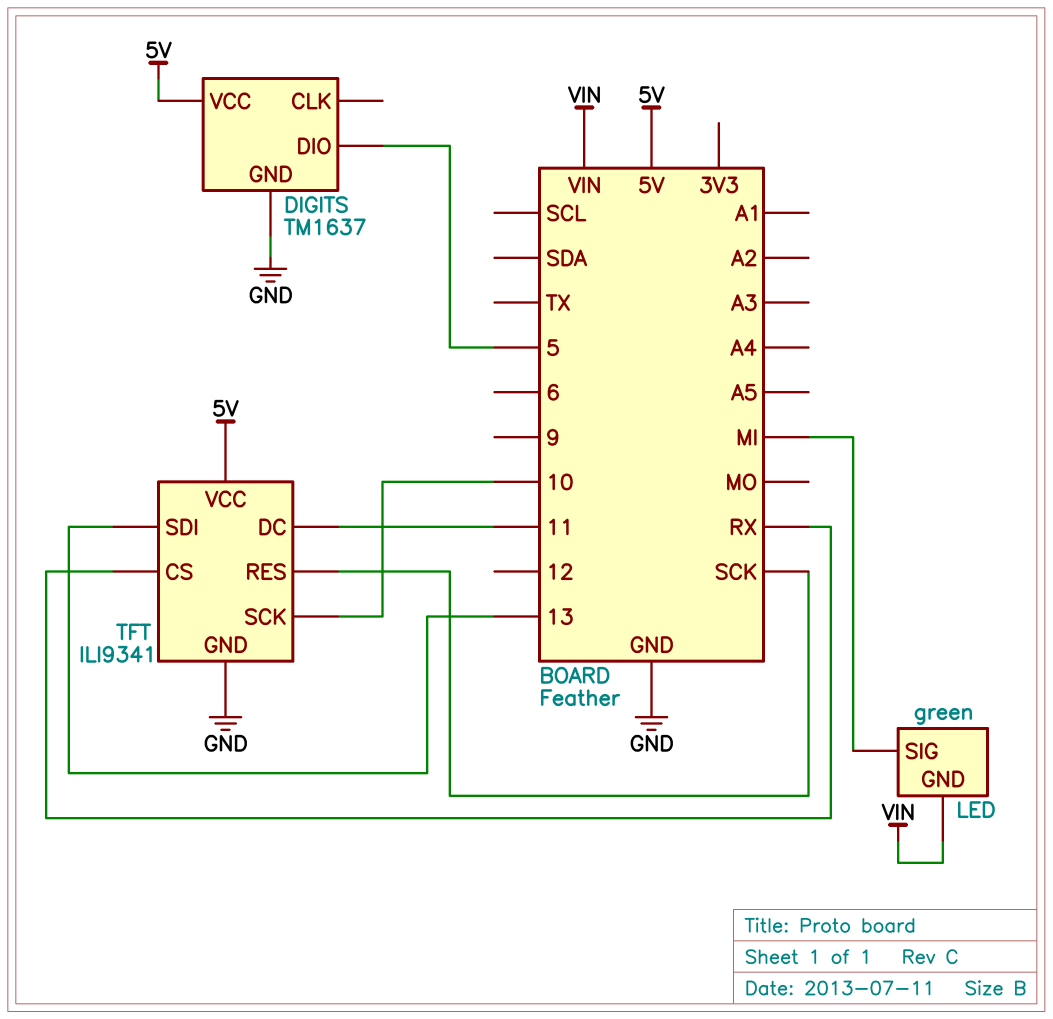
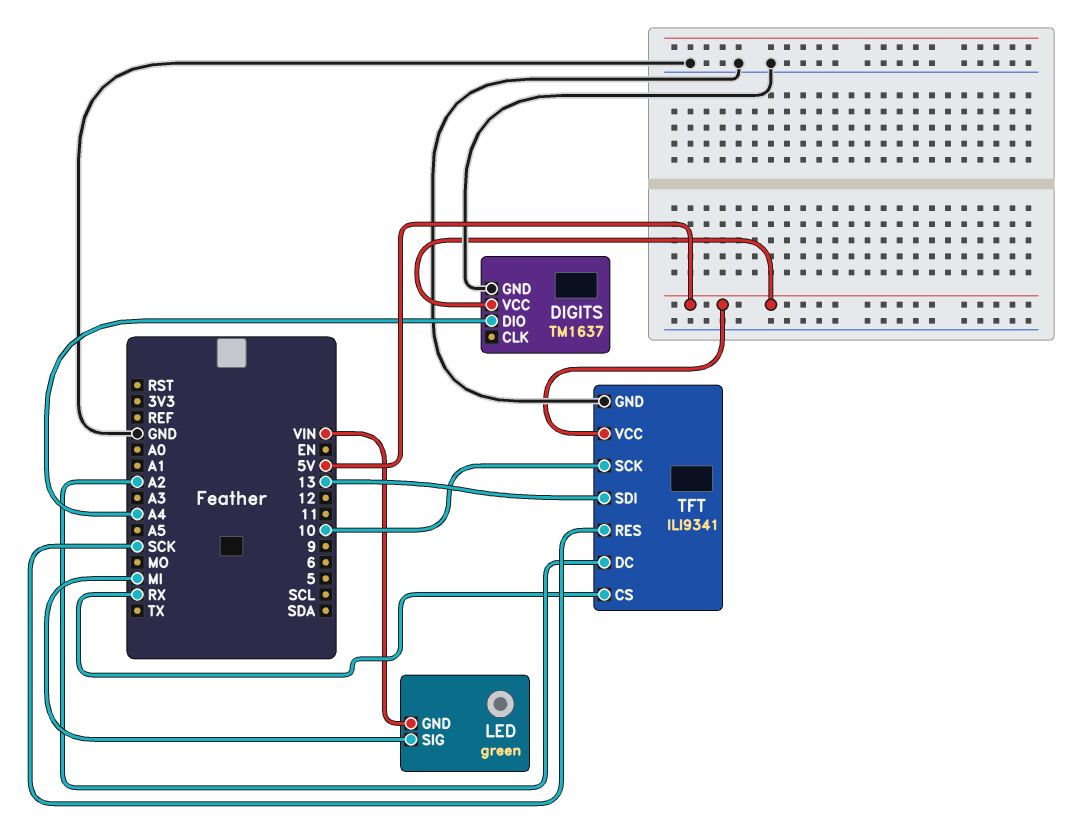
DIGITS pin DIO: 5 -> A4
TFT pin DC: 11 -> A2

